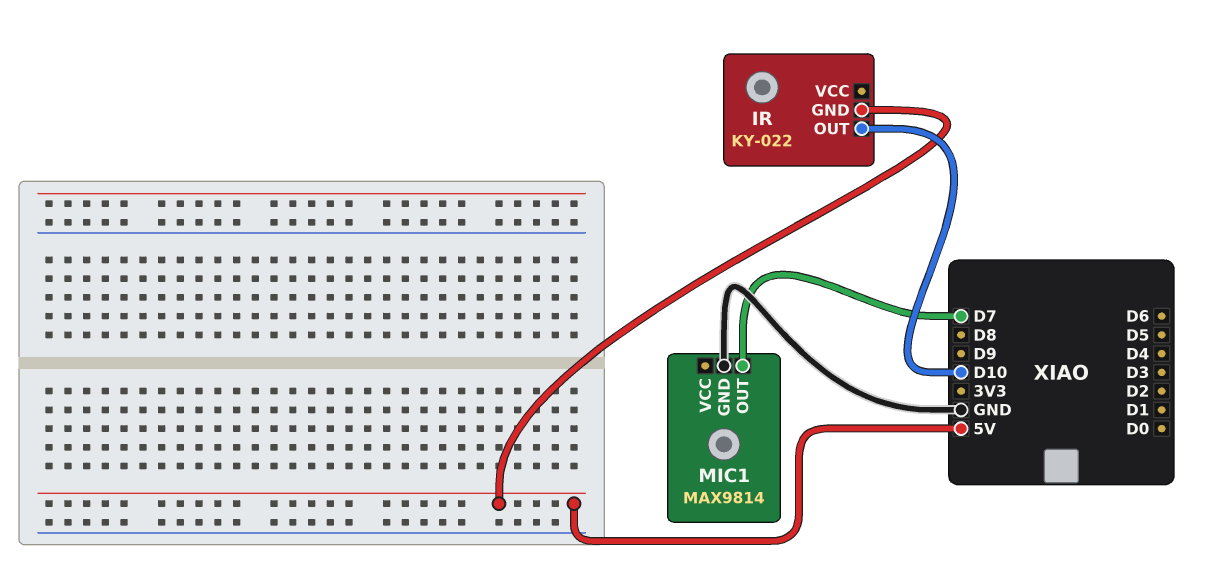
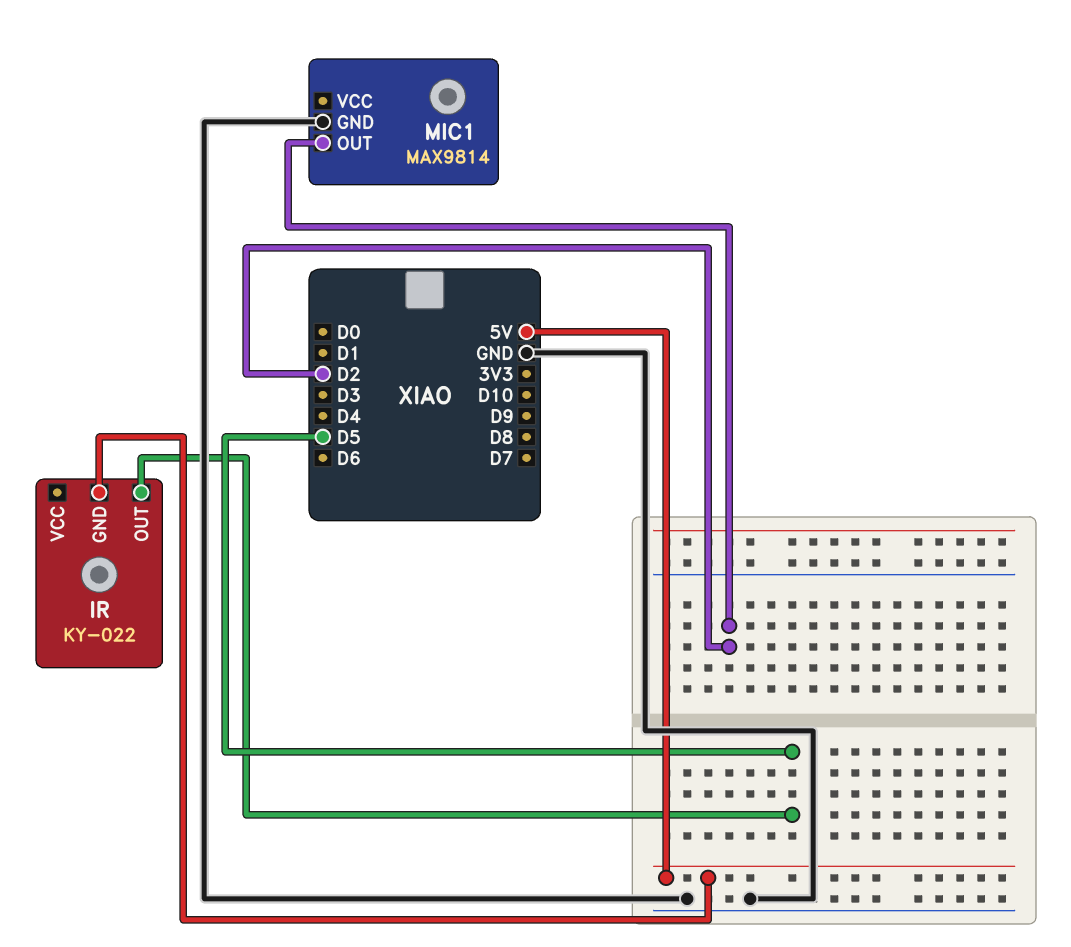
IR pin OUT: D10 -> D5
MIC1 pin OUT: D7 -> D2

